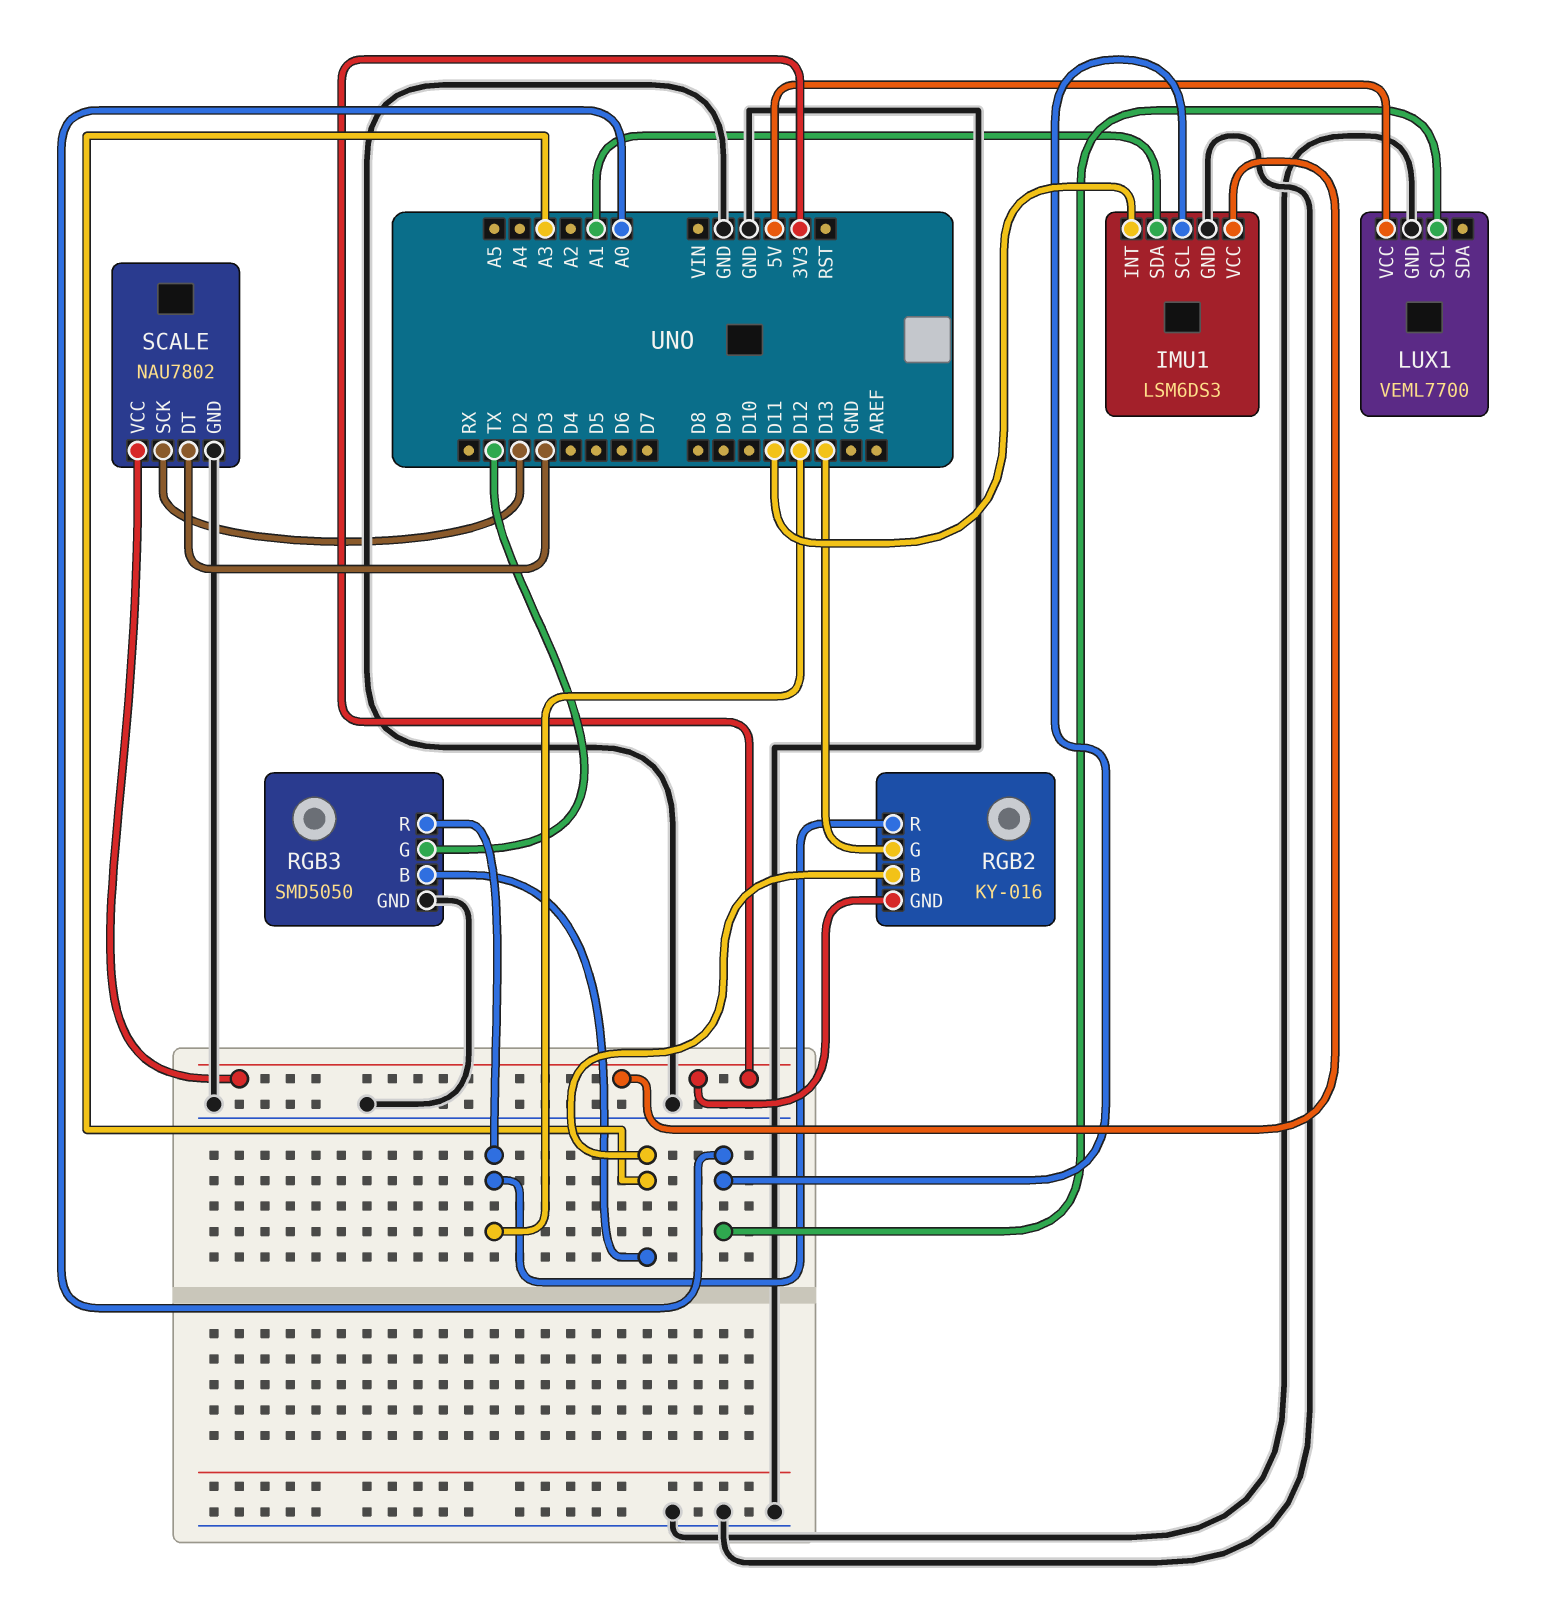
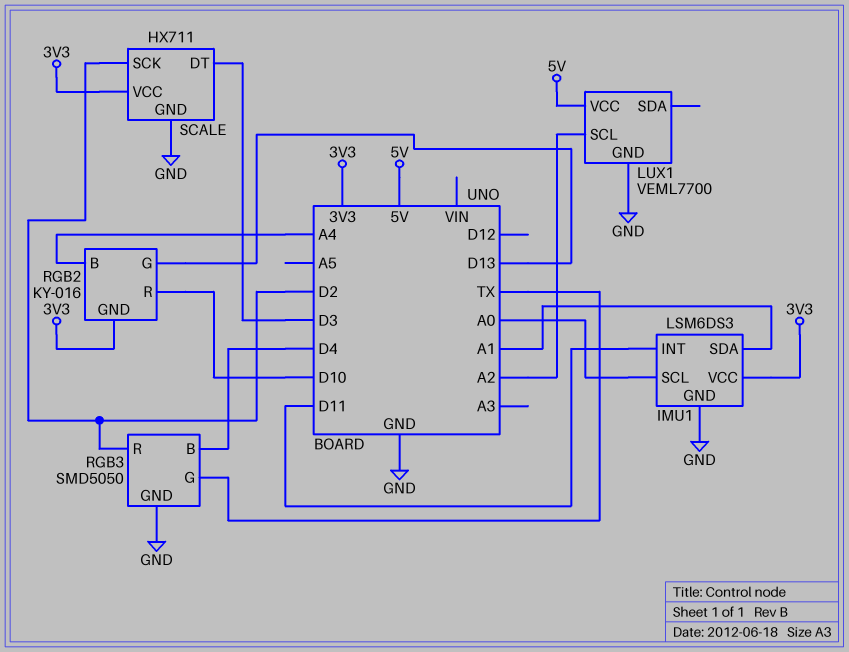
LUX1 pin SCL: A0 -> A2
RGB2 pin B: A3 -> A4
RGB2 pin R: D12 -> D10
RGB3 pin B: A3 -> D4
RGB3 pin R: D12 -> D2
SCALE: NAU7802 -> HX711

